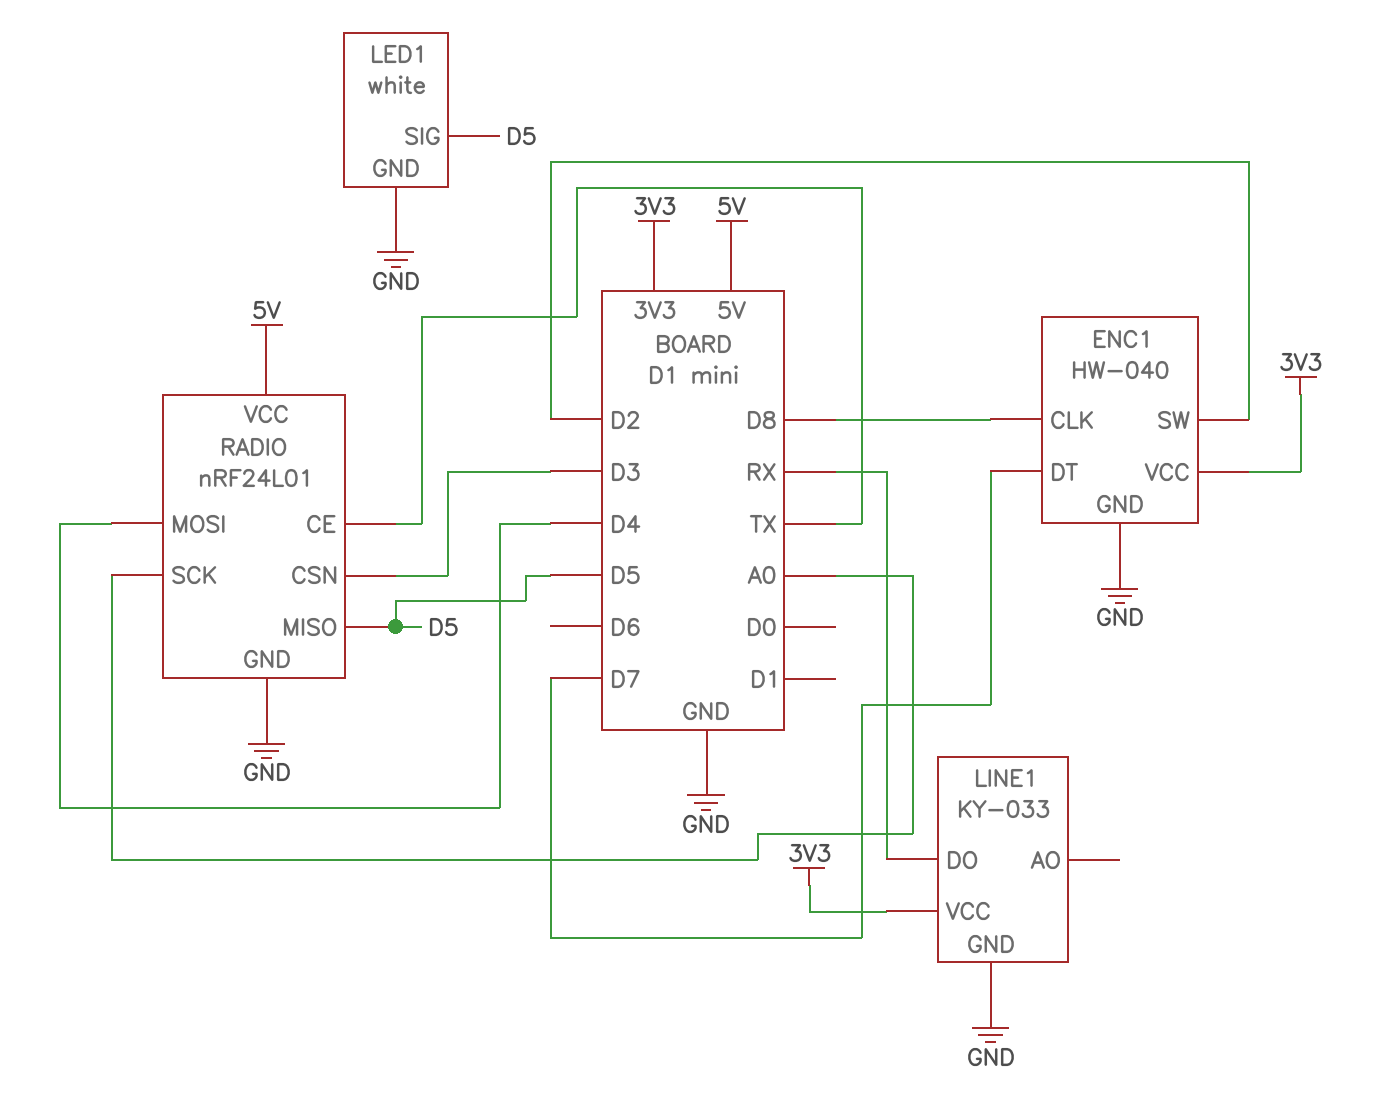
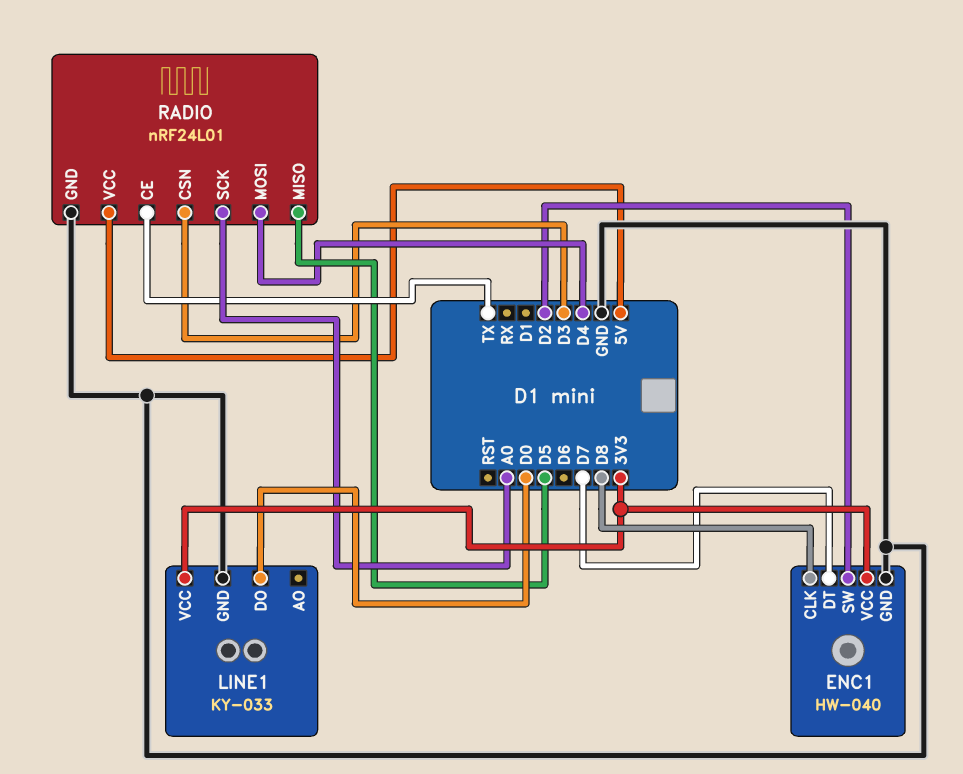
LED1: white -> none
LED1 pin GND: GND -> none
LED1 pin SIG: D5 -> none
LINE1 pin DO: RX -> D0

